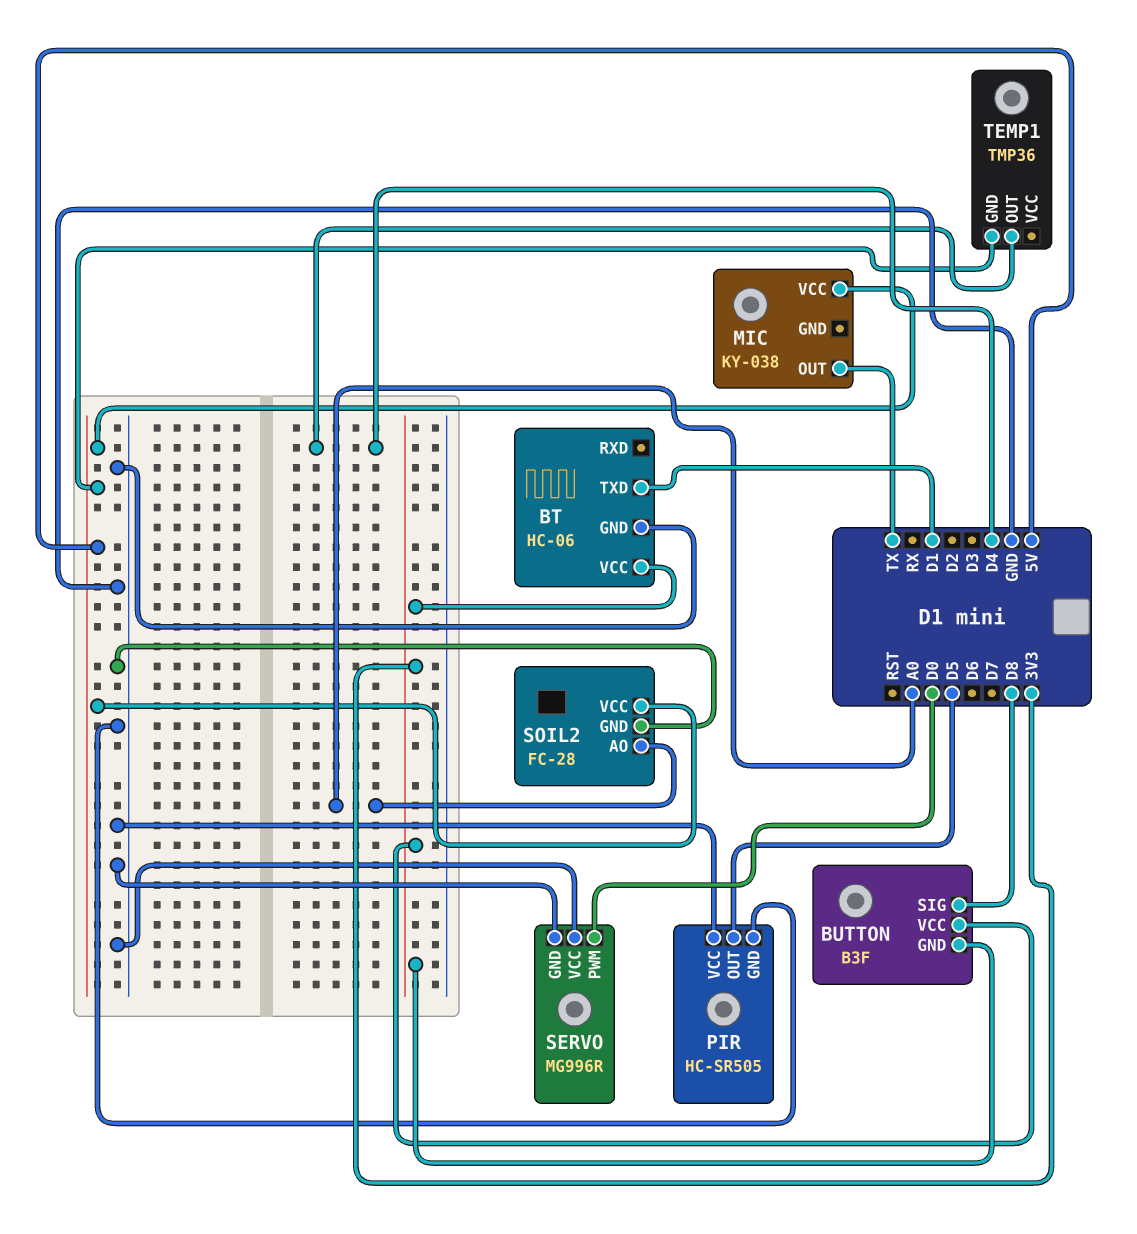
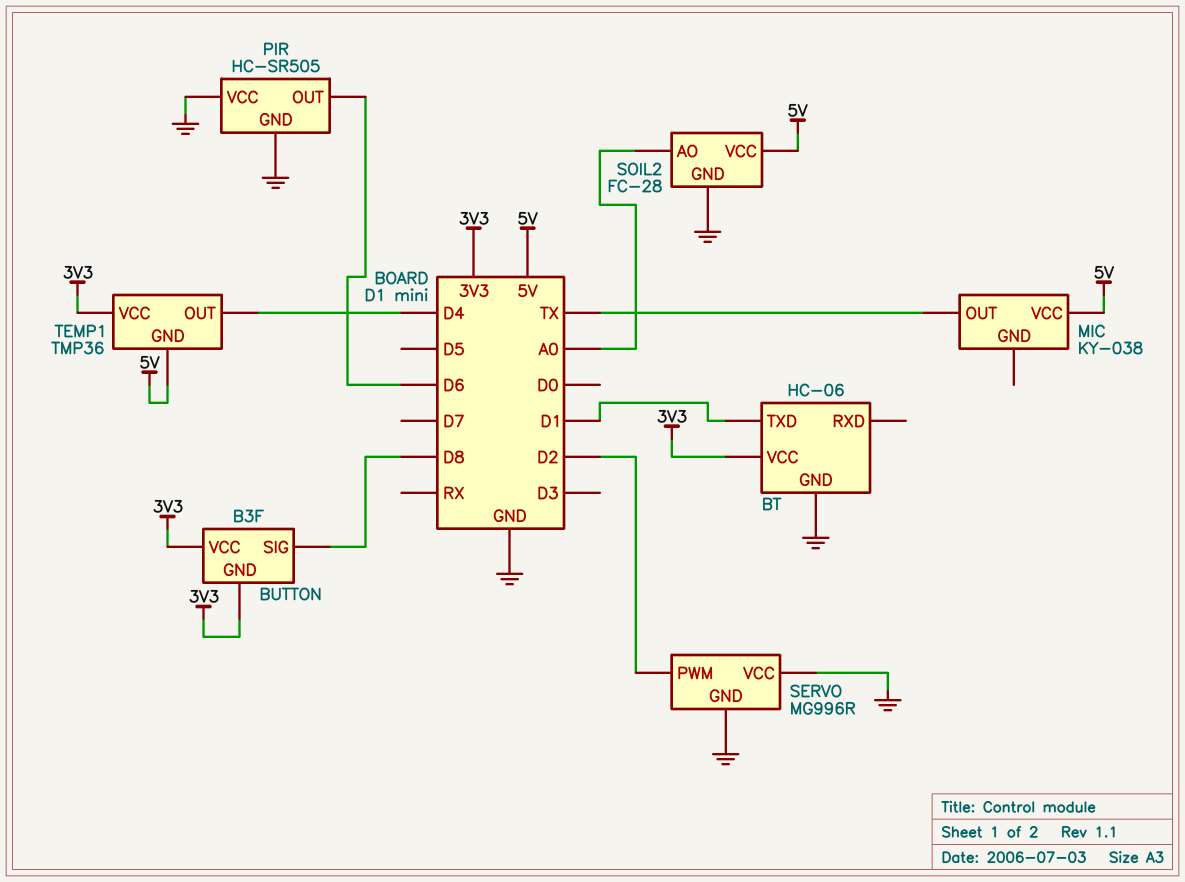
PIR pin OUT: D5 -> D6
SERVO pin PWM: D0 -> D2
TEMP1 pin VCC: none -> 3V3

